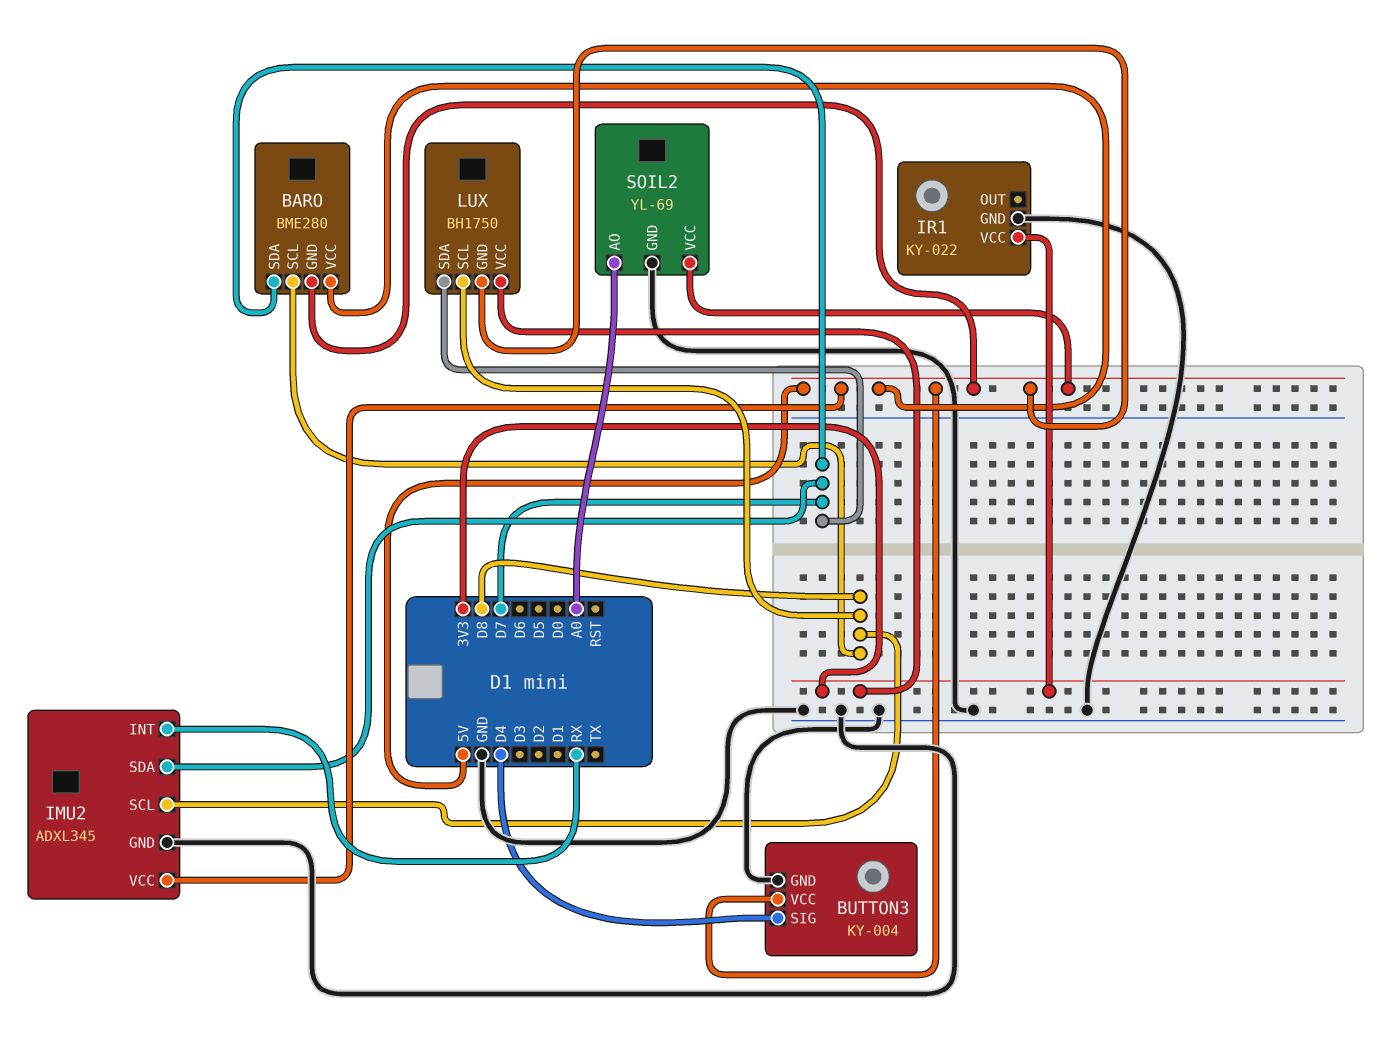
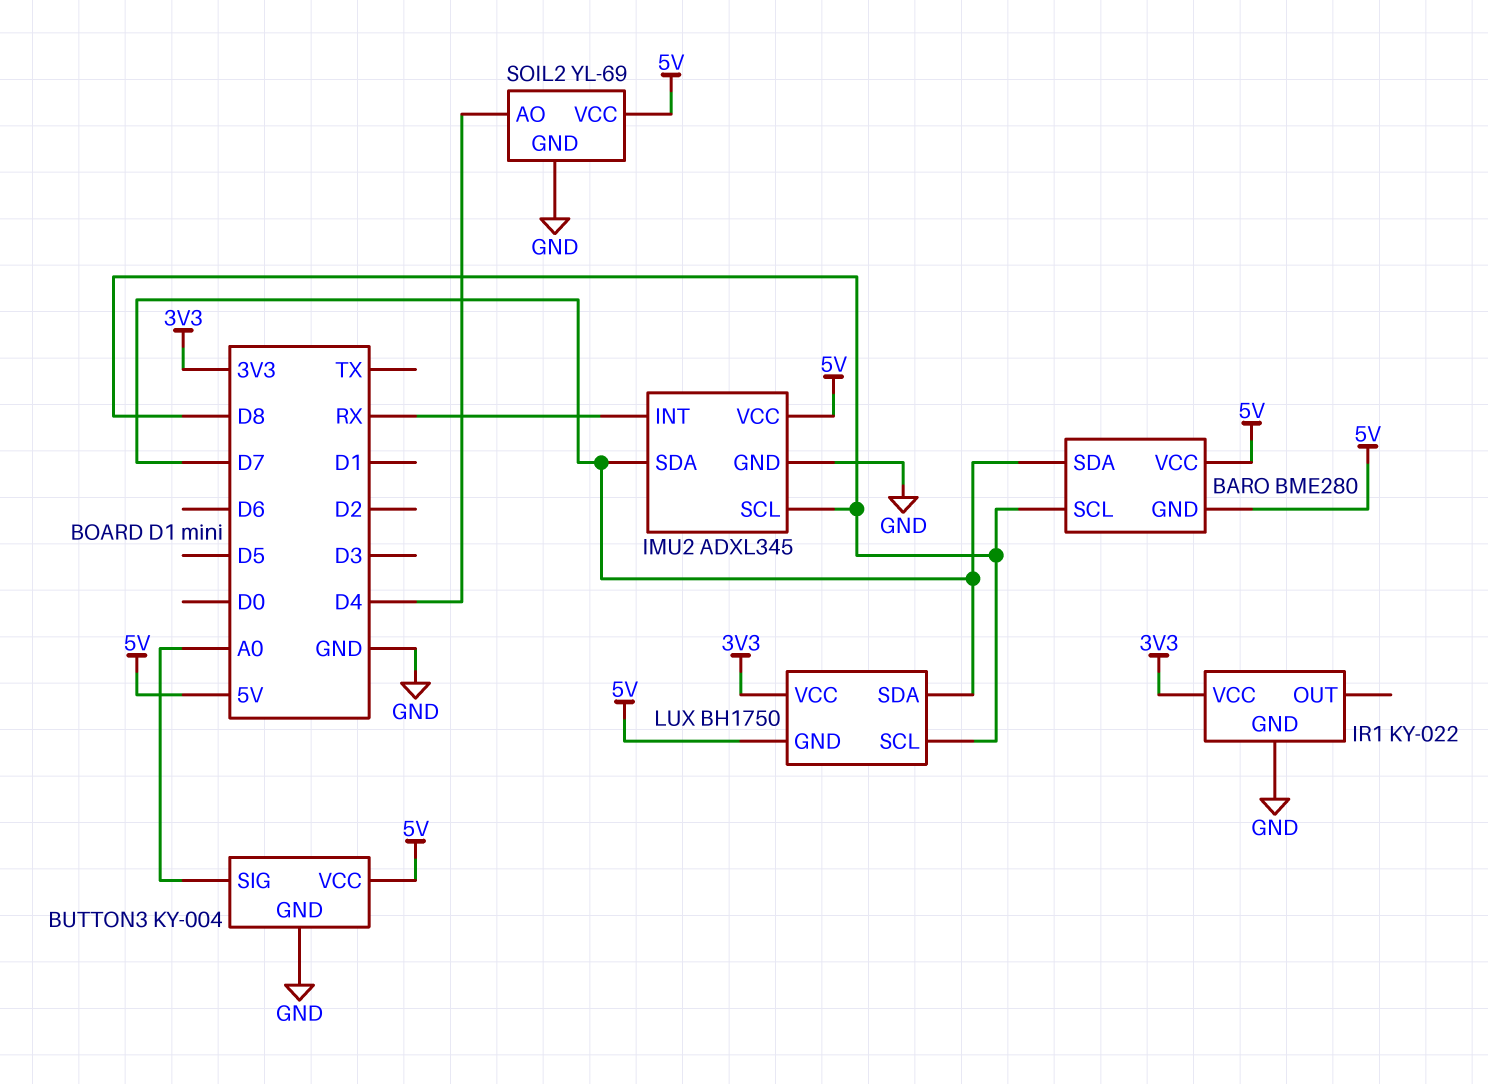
BUTTON3 pin SIG: D4 -> A0
SOIL2 pin AO: A0 -> D4

